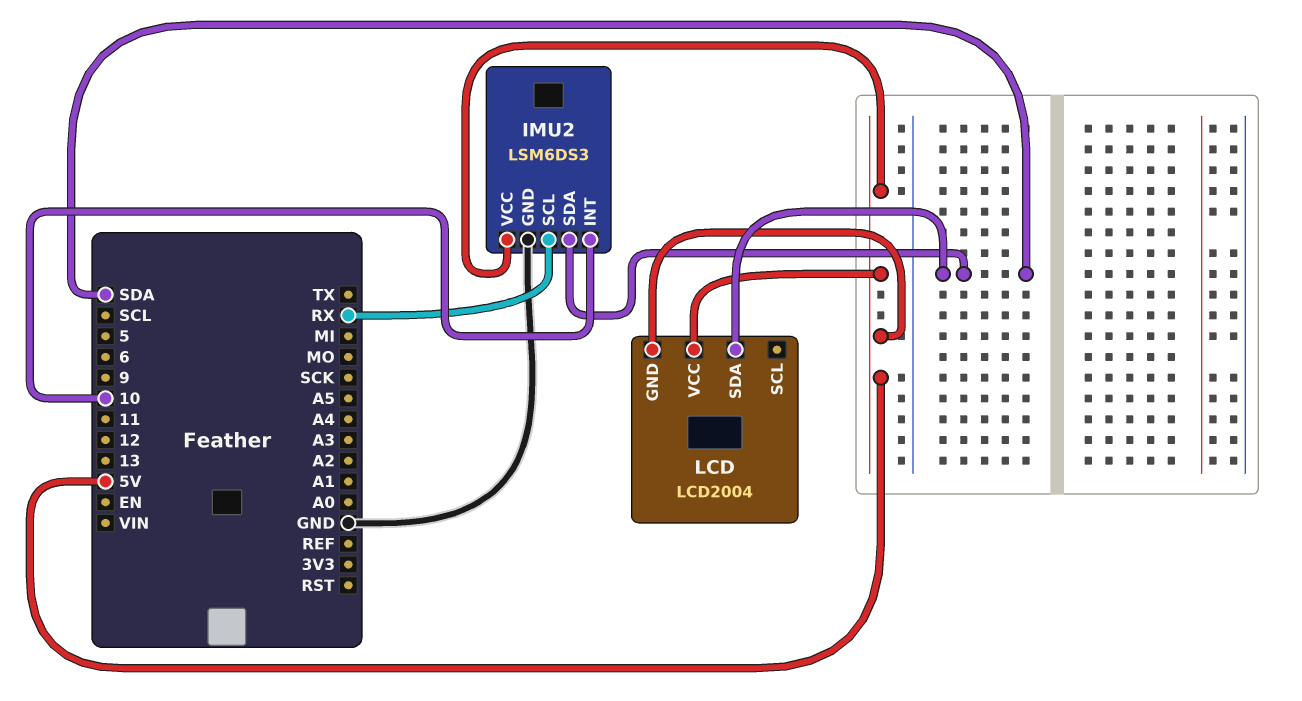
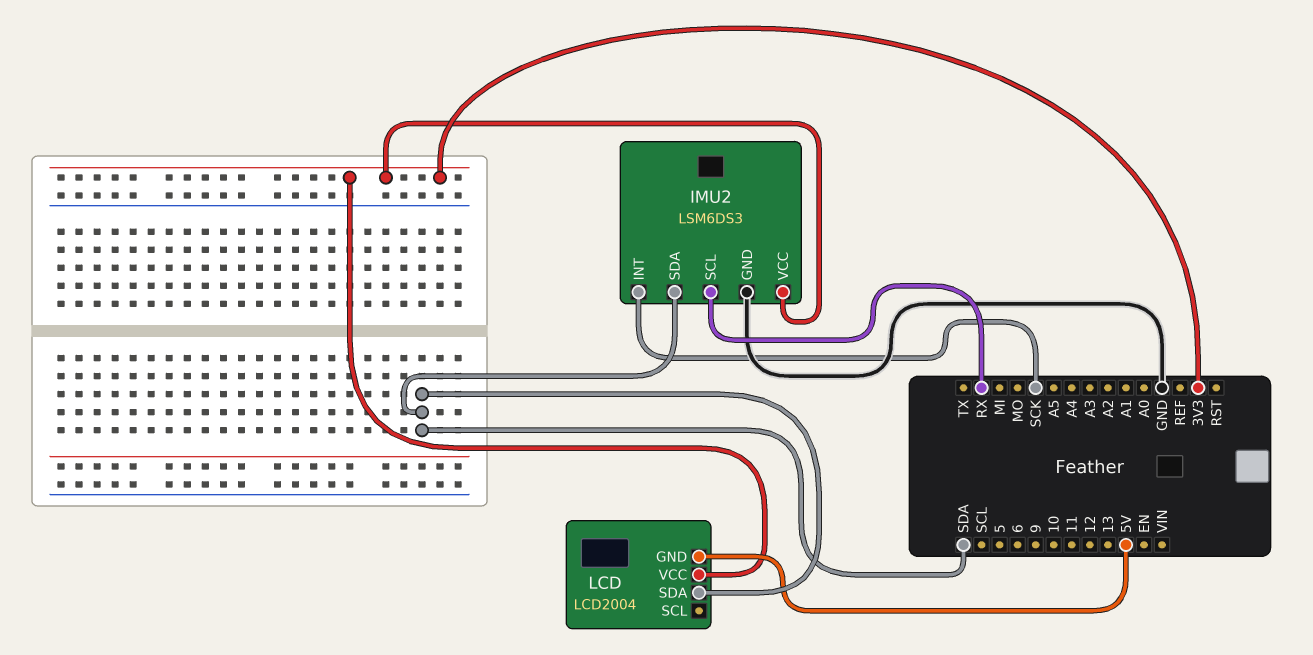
IMU2 pin INT: 10 -> SCK
IMU2 pin VCC: 5V -> 3V3
LCD pin VCC: 5V -> 3V3

